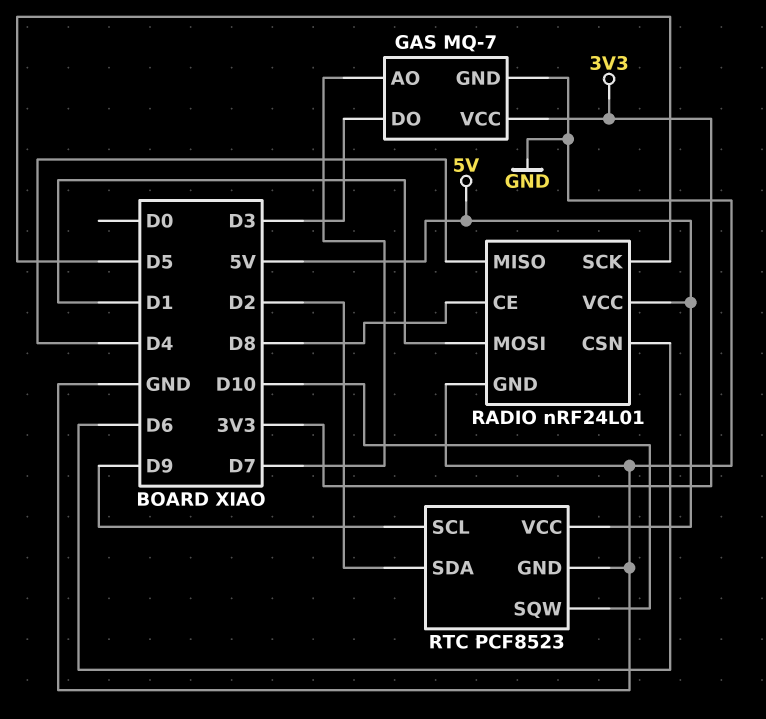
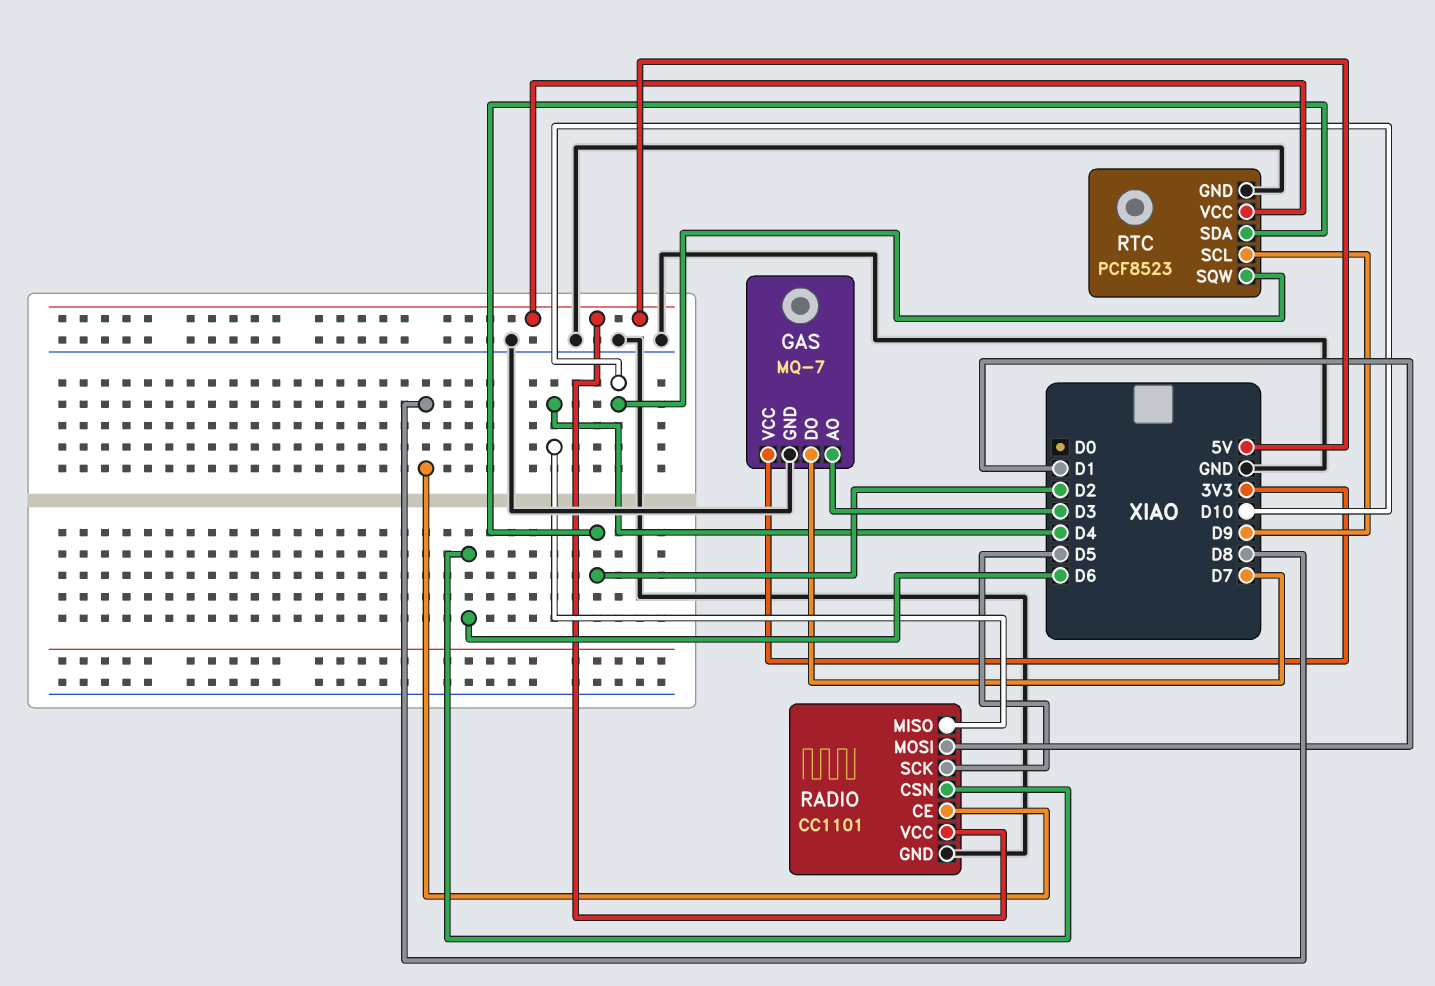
GAS pin AO: D7 -> D3
GAS pin DO: D3 -> D7
RADIO: nRF24L01 -> CC1101

